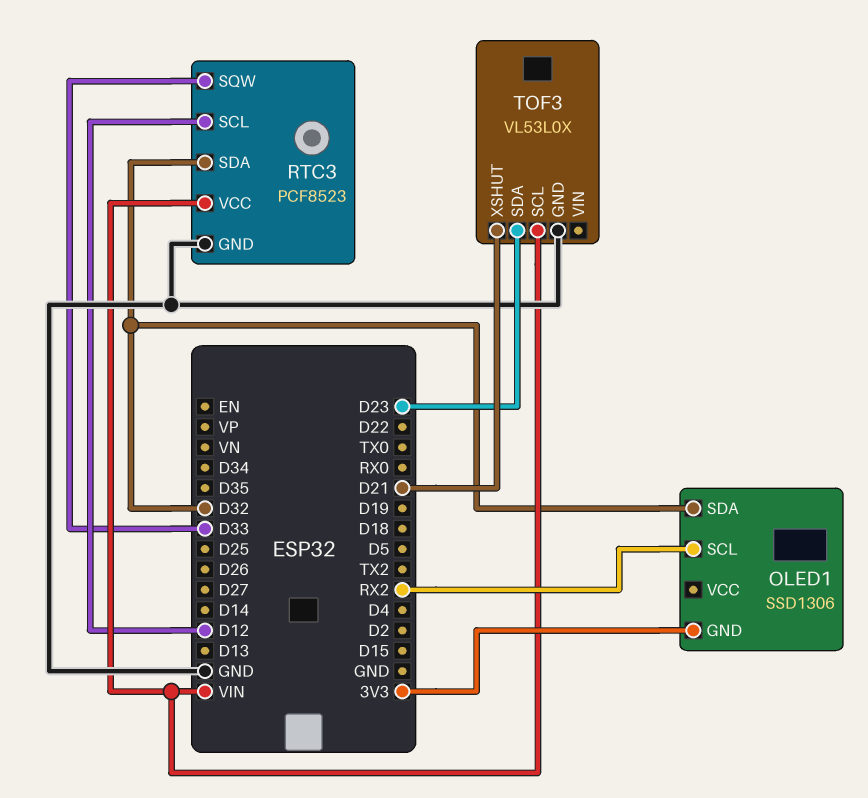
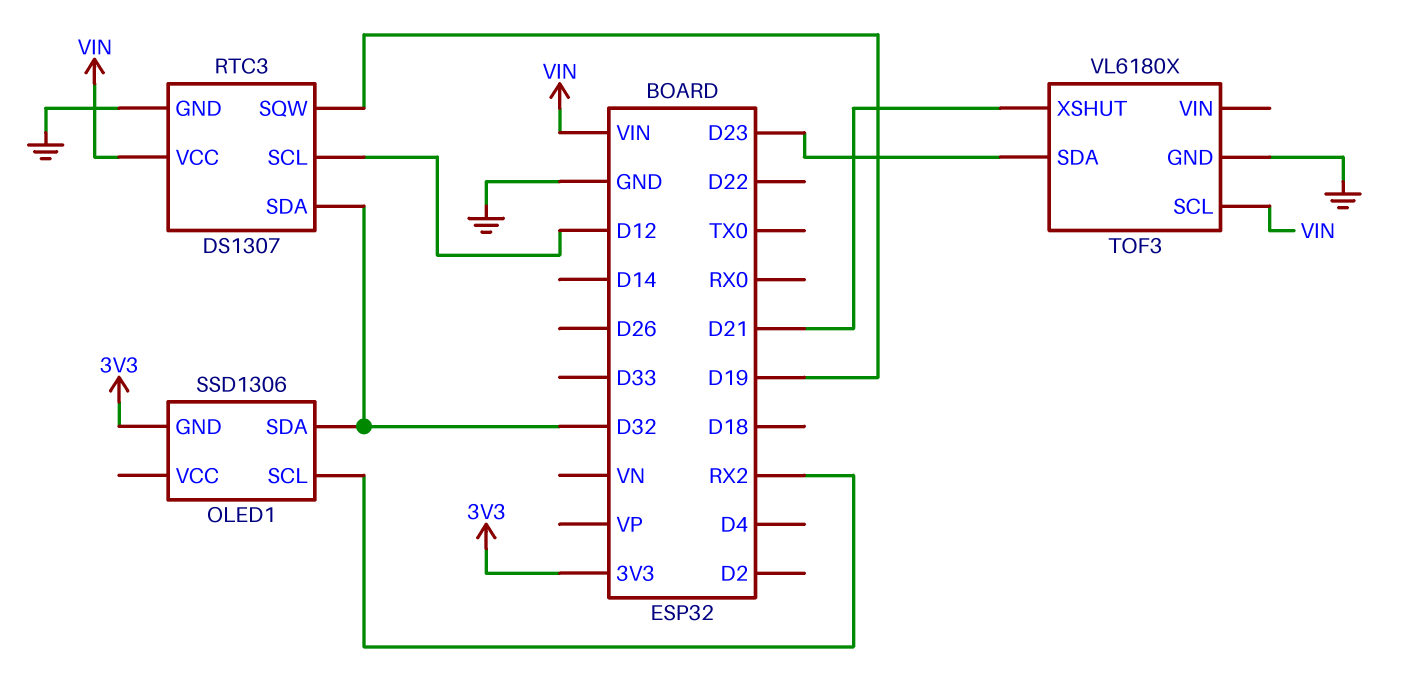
RTC3: PCF8523 -> DS1307
RTC3 pin SQW: D33 -> D19
TOF3: VL53L0X -> VL6180X

